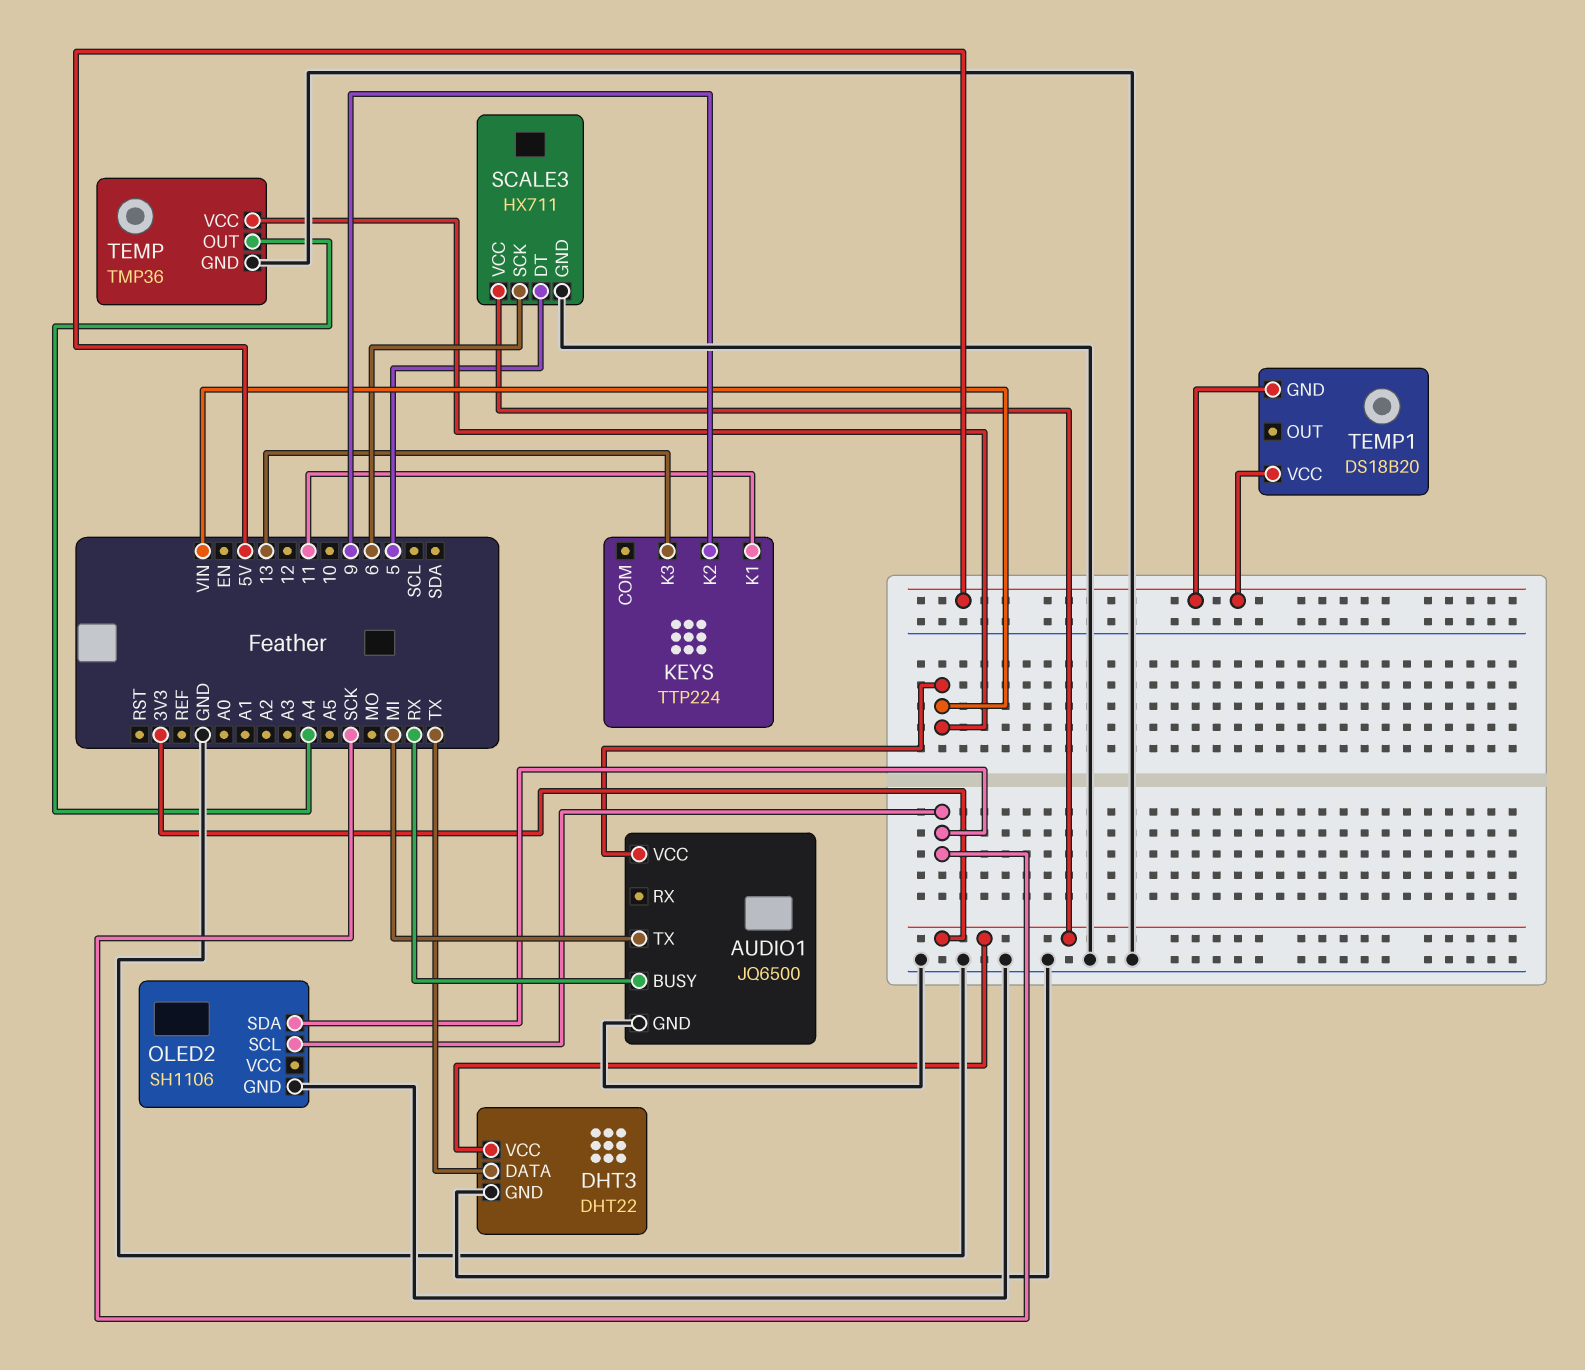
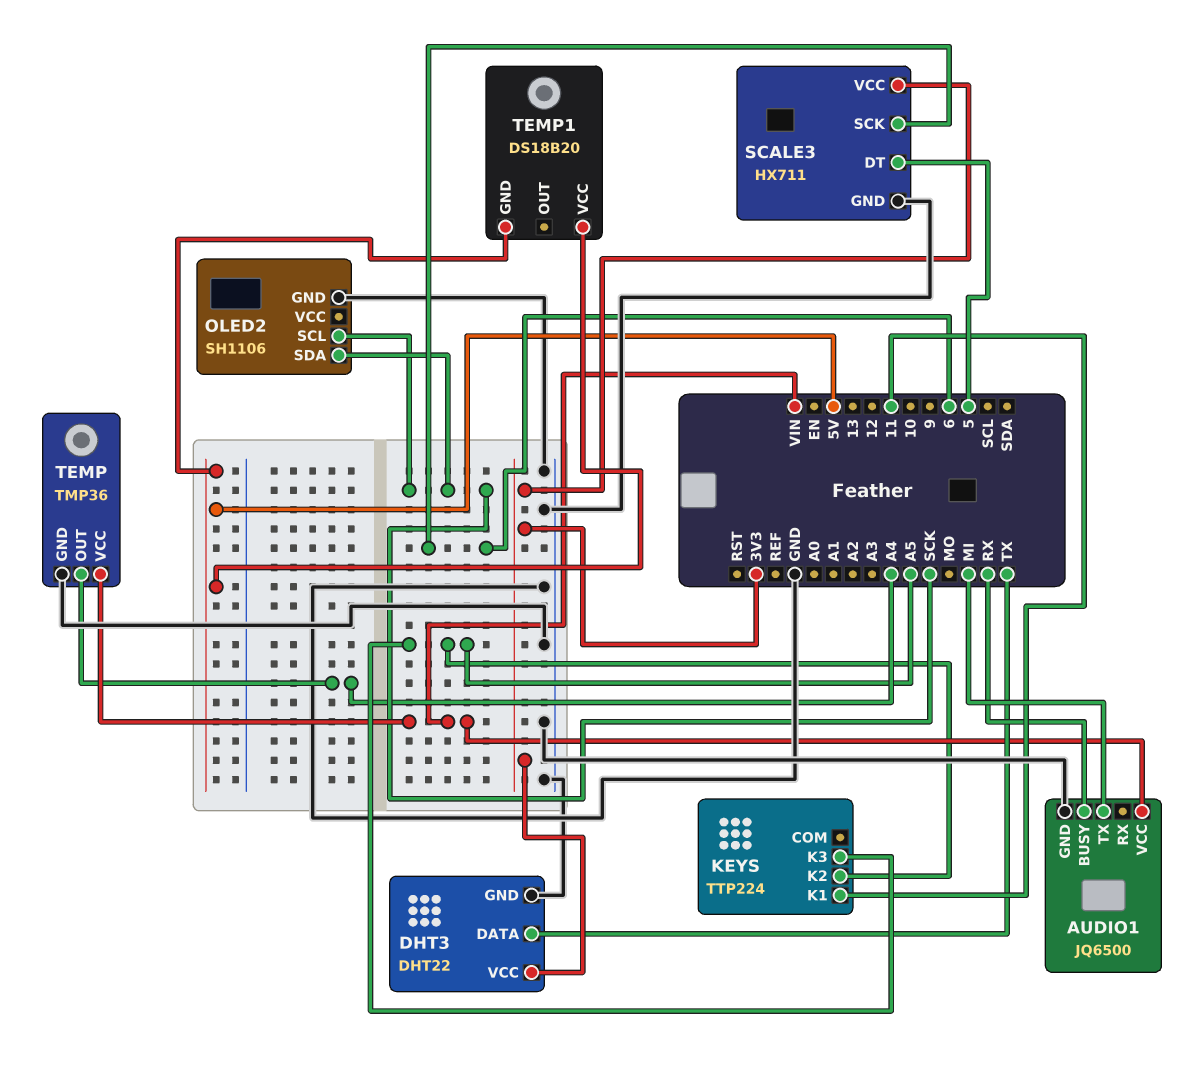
KEYS pin K2: 9 -> A5
KEYS pin K3: 13 -> A5

